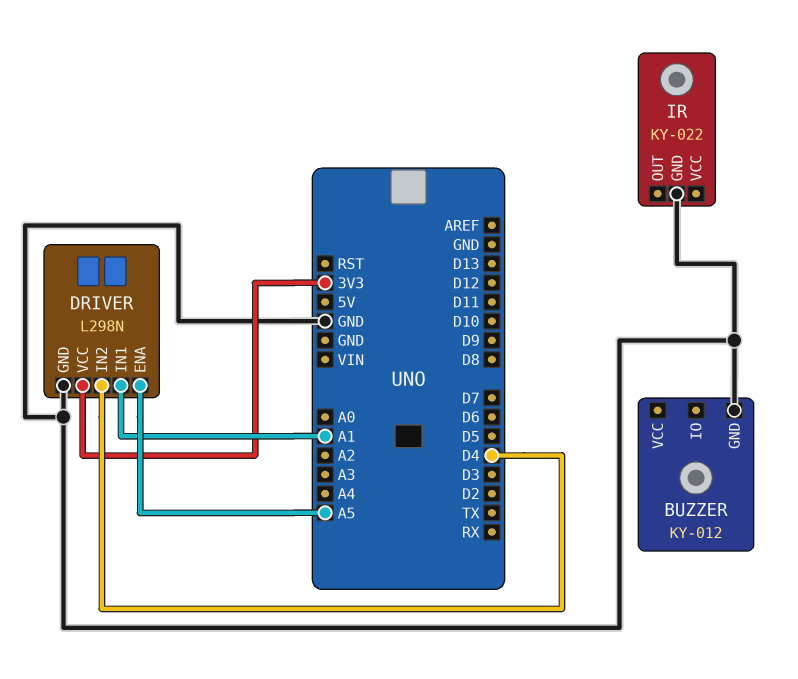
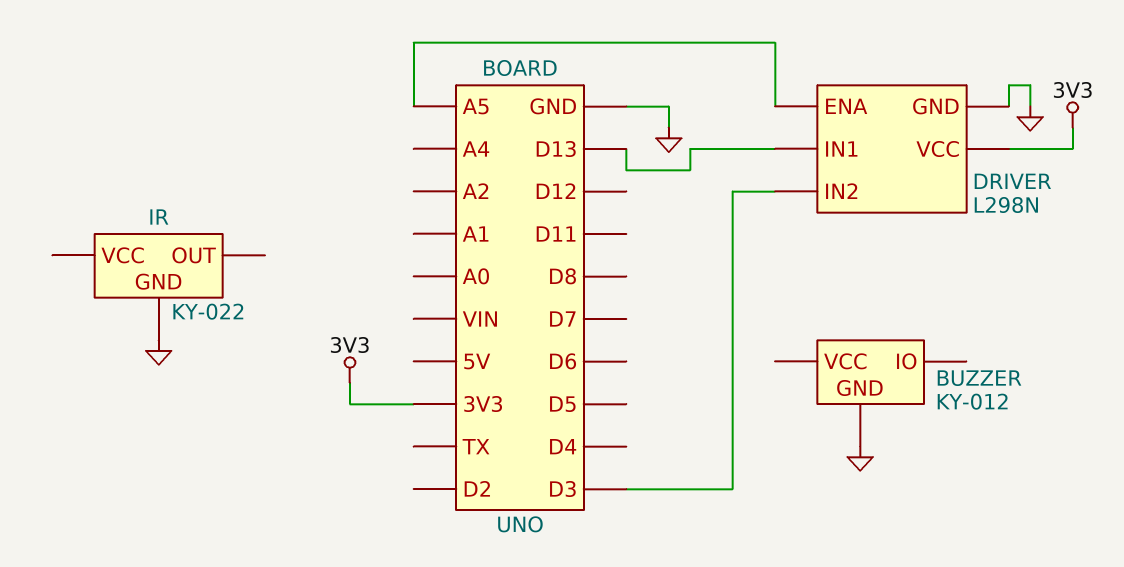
DRIVER pin IN1: A1 -> D13
DRIVER pin IN2: D4 -> D3

